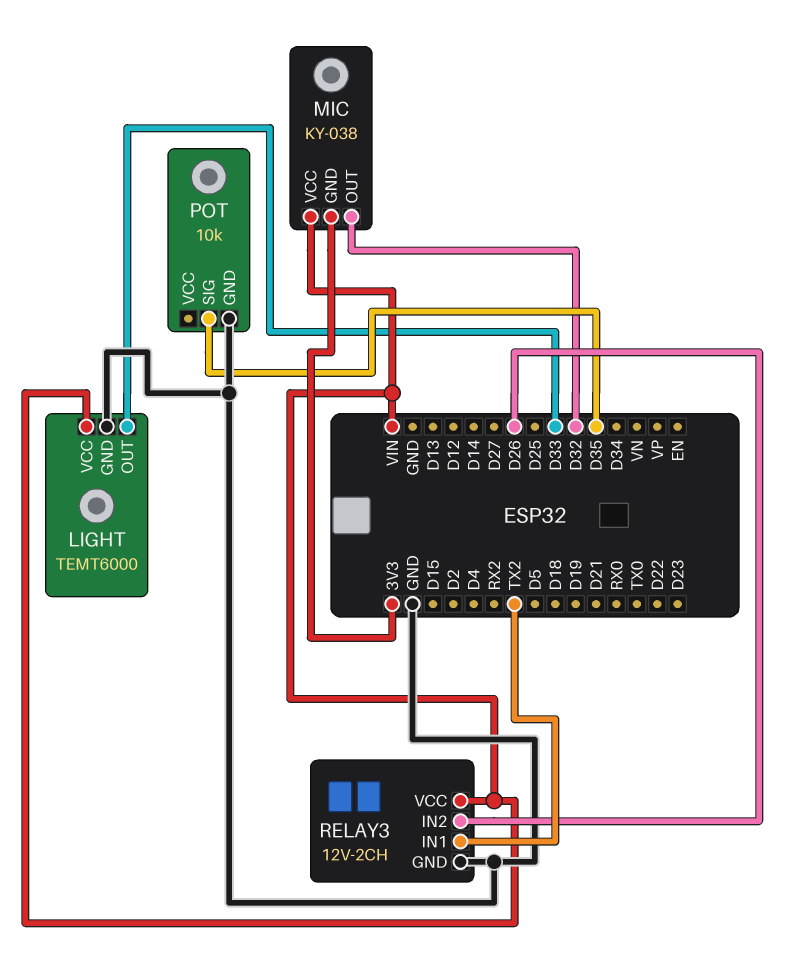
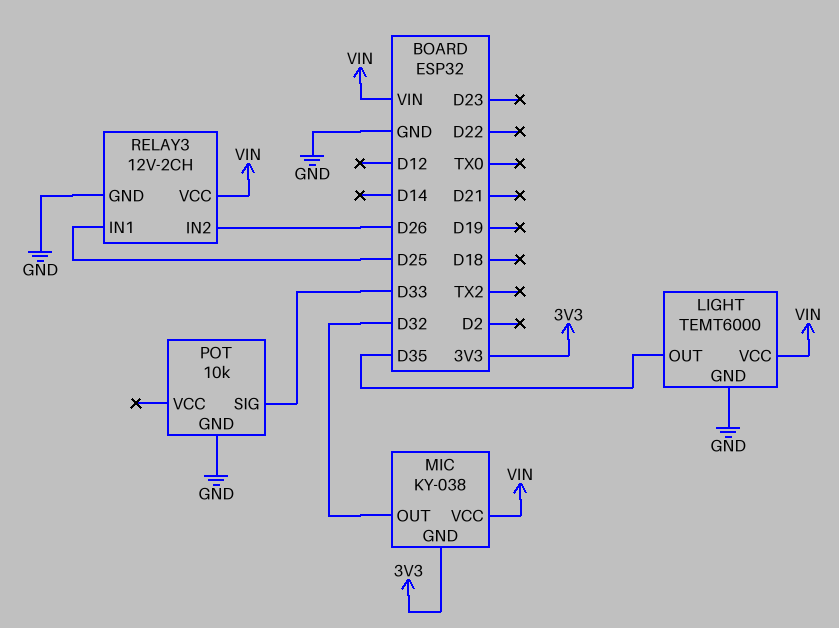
LIGHT pin OUT: D33 -> D35
POT pin SIG: D35 -> D33
RELAY3 pin IN1: TX2 -> D25

